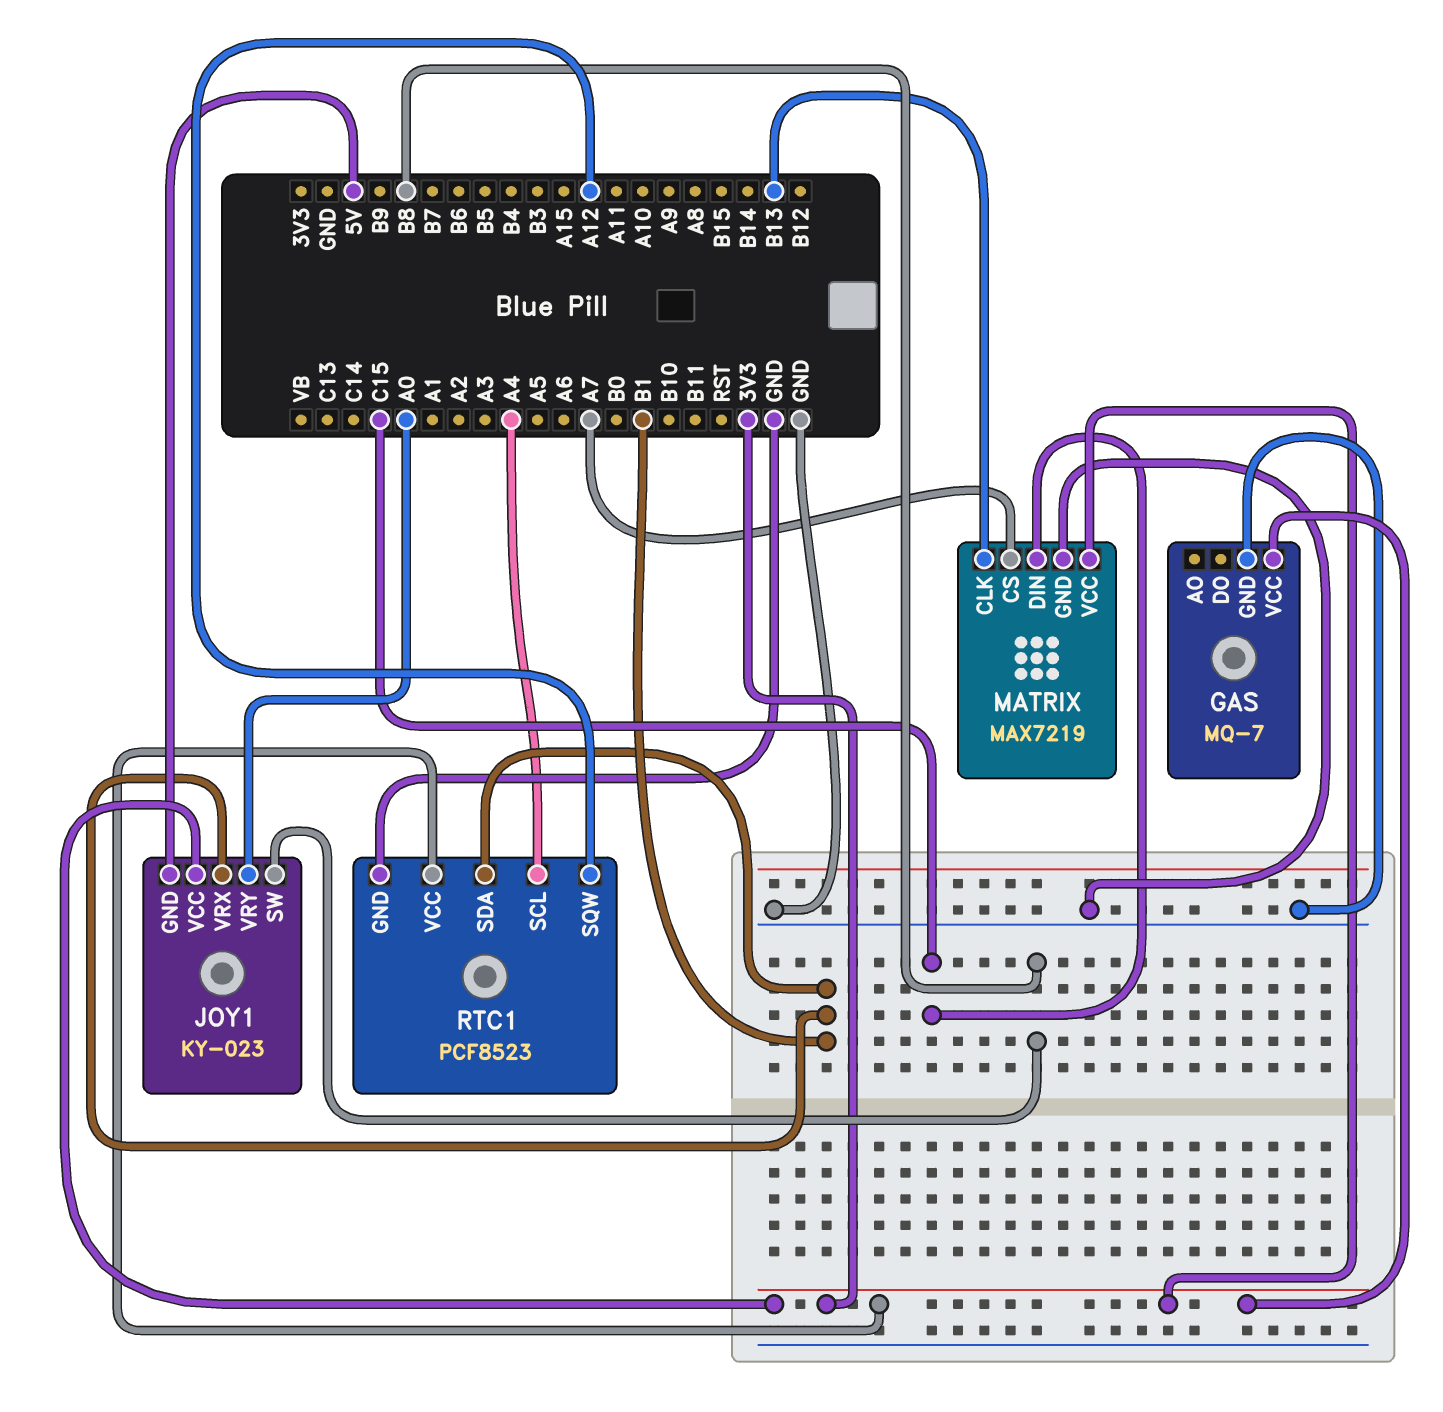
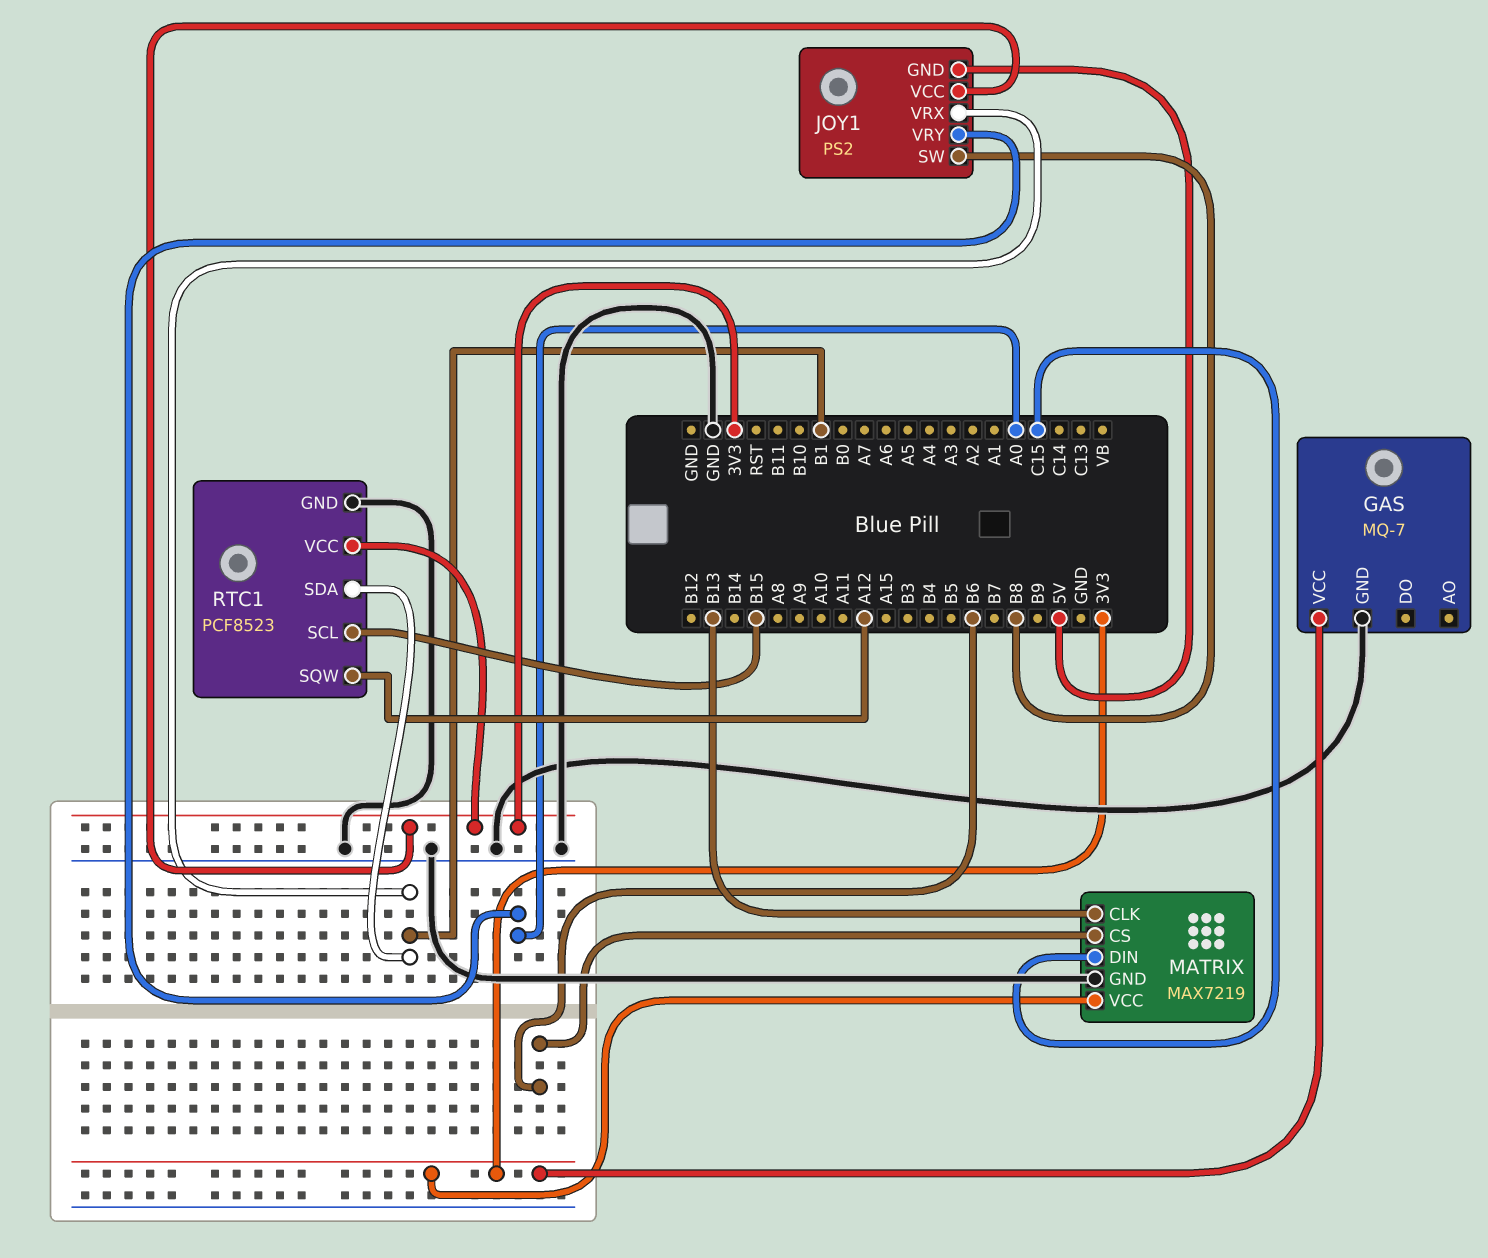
JOY1: KY-023 -> PS2
MATRIX pin CS: A7 -> B6
RTC1 pin SCL: A4 -> B15

